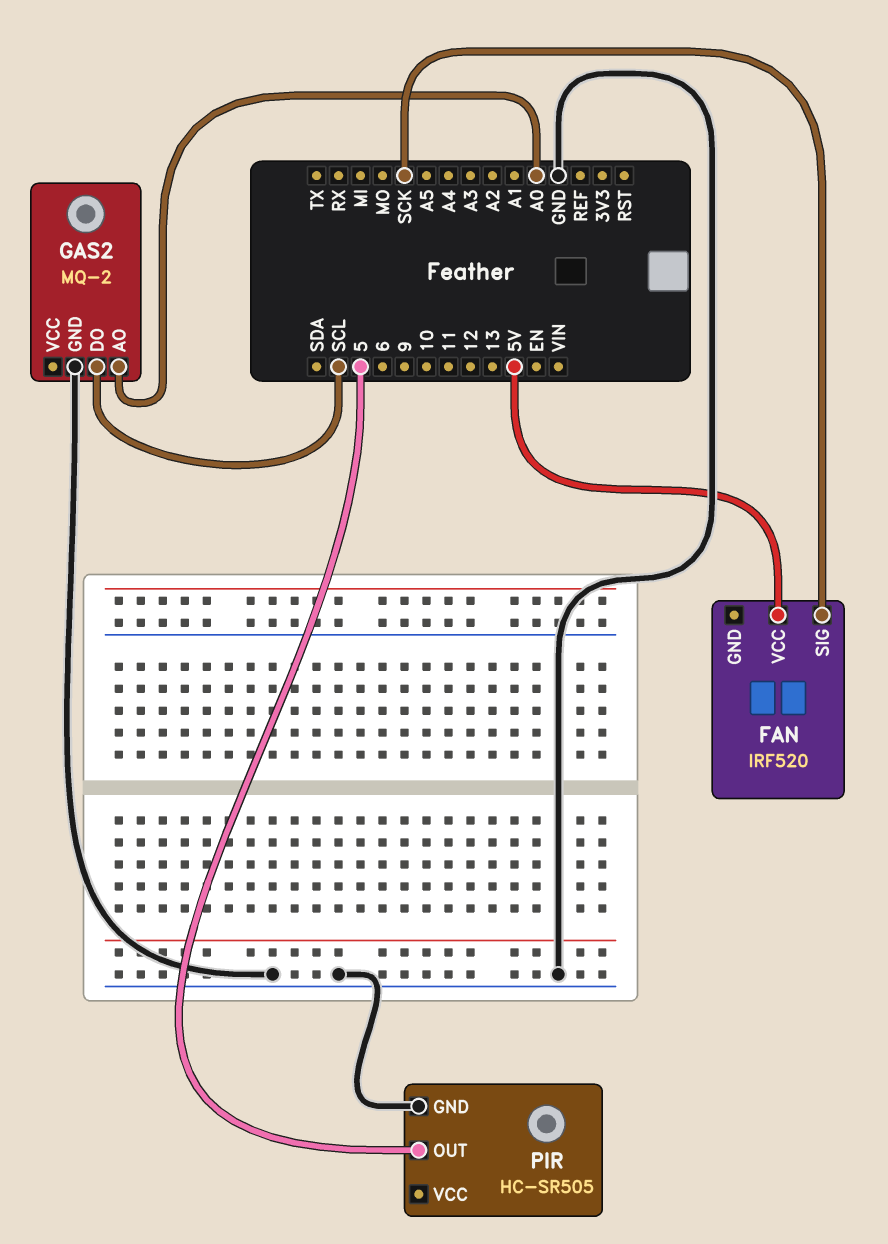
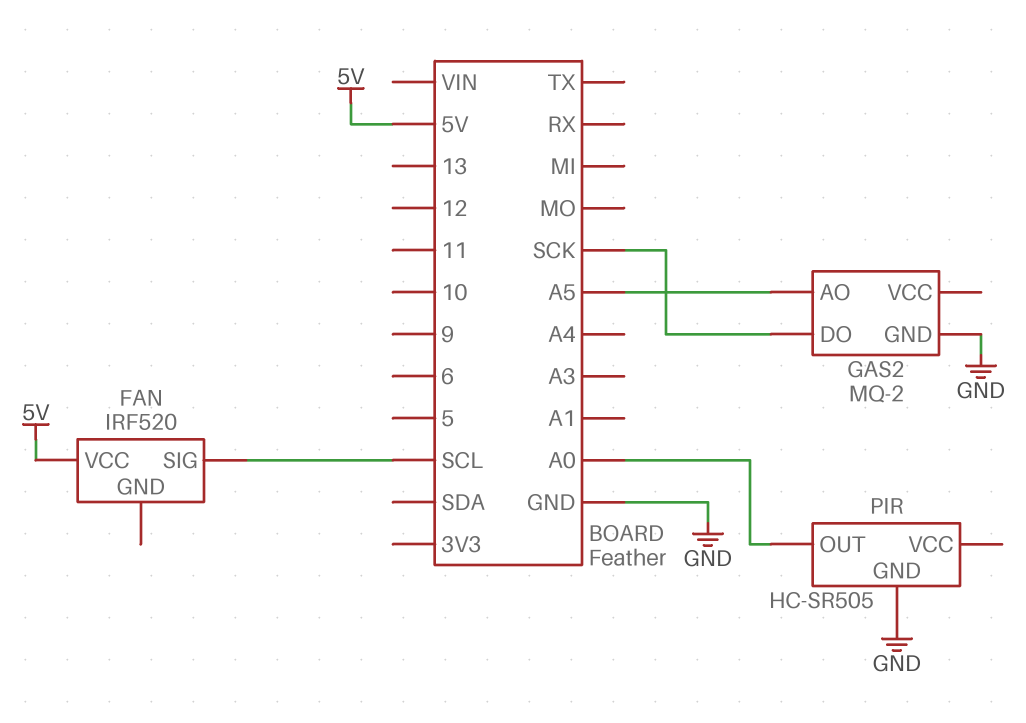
FAN pin SIG: SCK -> SCL
GAS2 pin AO: A0 -> A5
GAS2 pin DO: SCL -> SCK
PIR pin OUT: 5 -> A0

